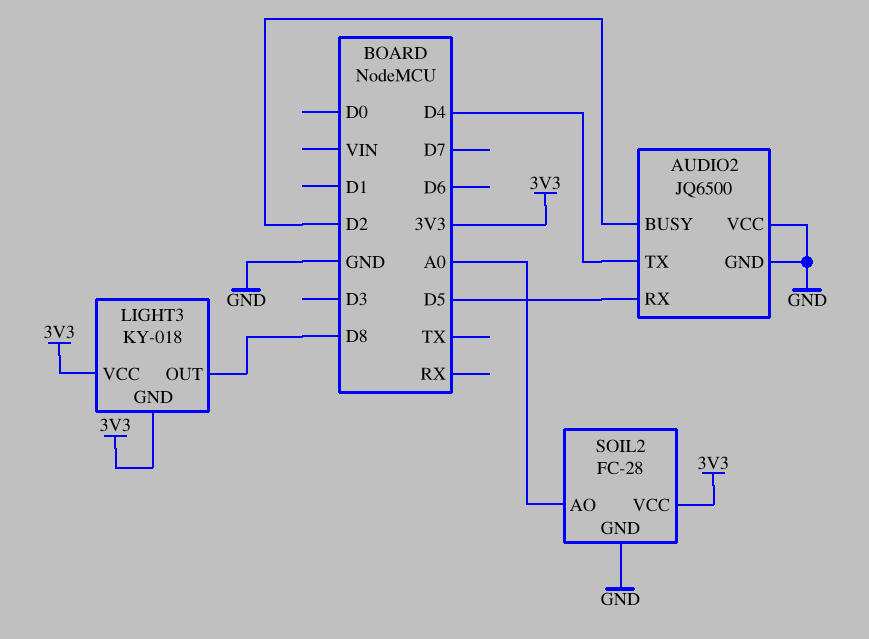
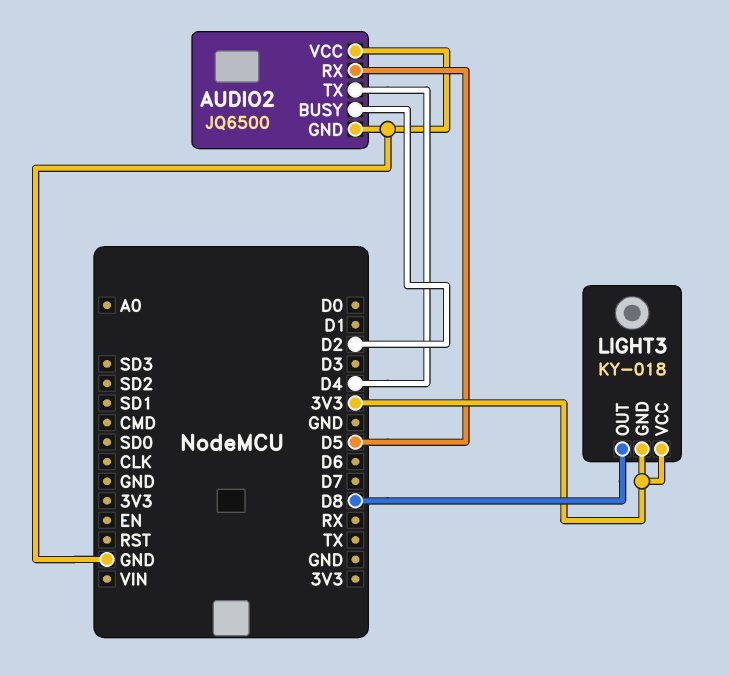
SOIL2: FC-28 -> none
SOIL2 pin AO: A0 -> none
SOIL2 pin GND: GND -> none
SOIL2 pin VCC: 3V3 -> none

